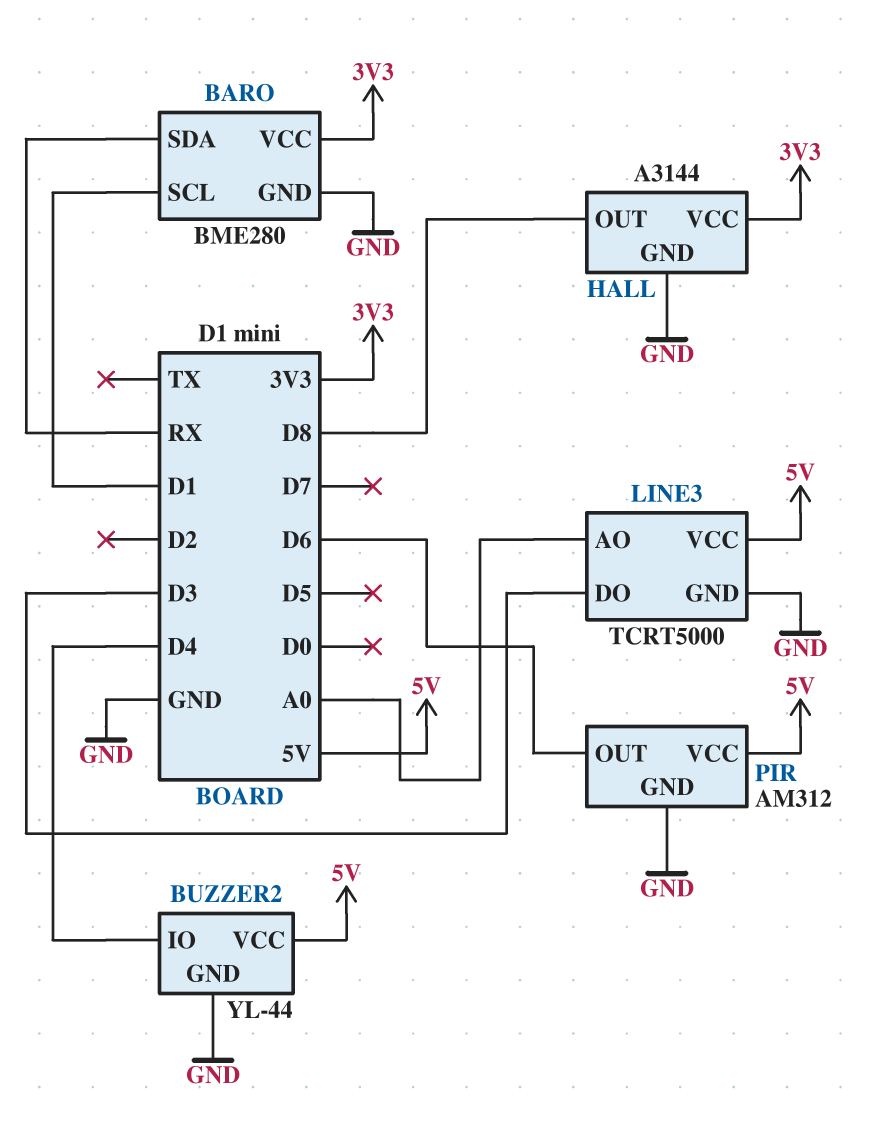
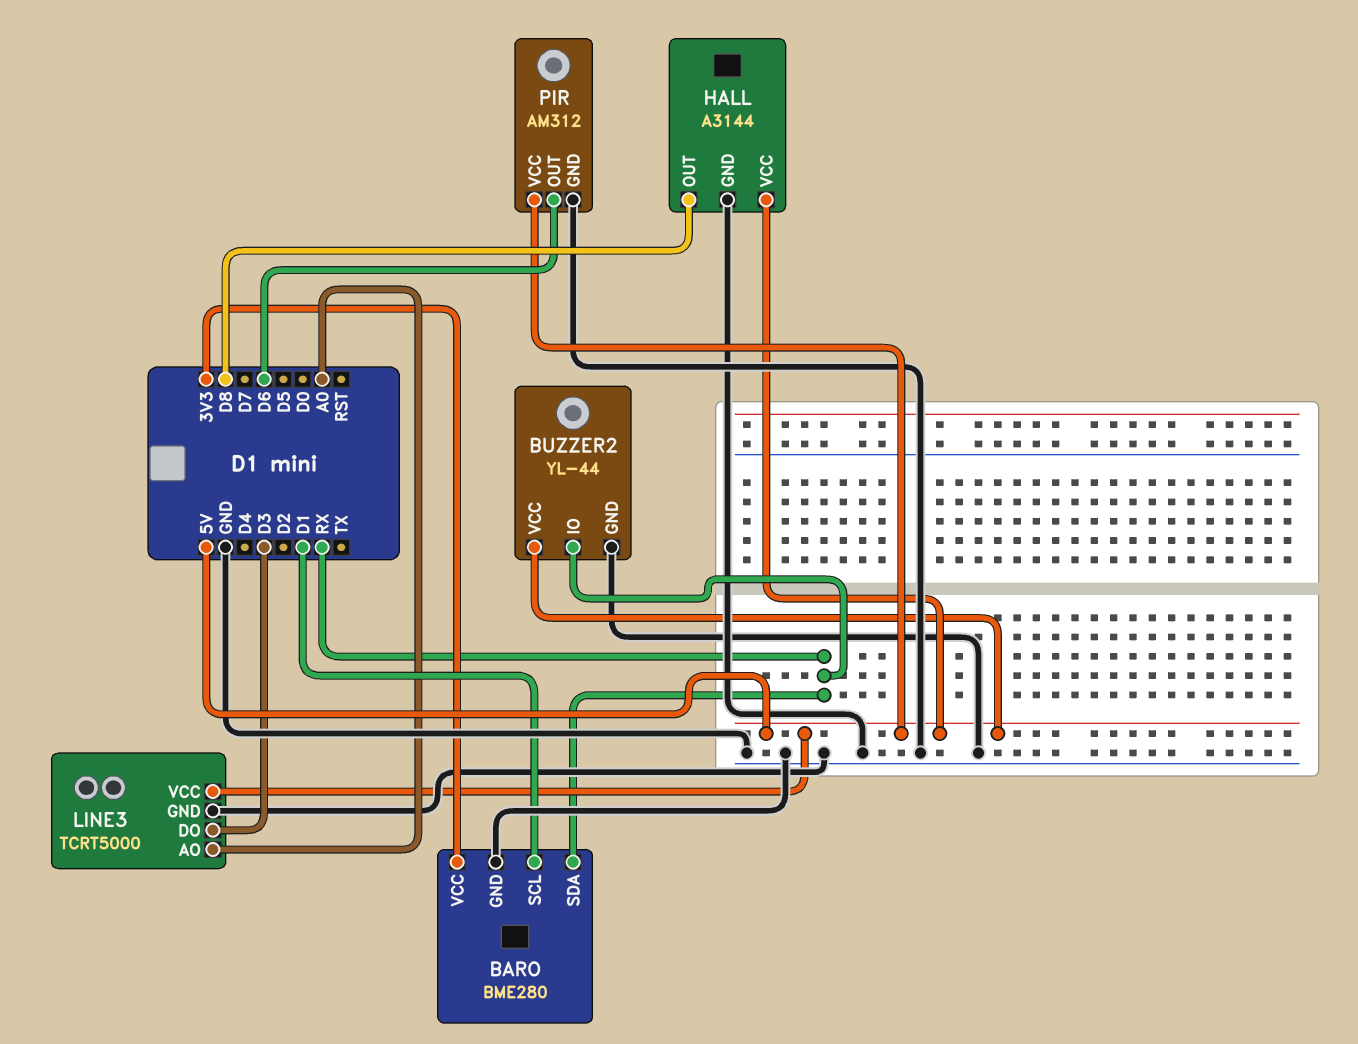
BUZZER2 pin IO: D4 -> RX
HALL pin VCC: 3V3 -> 5V

